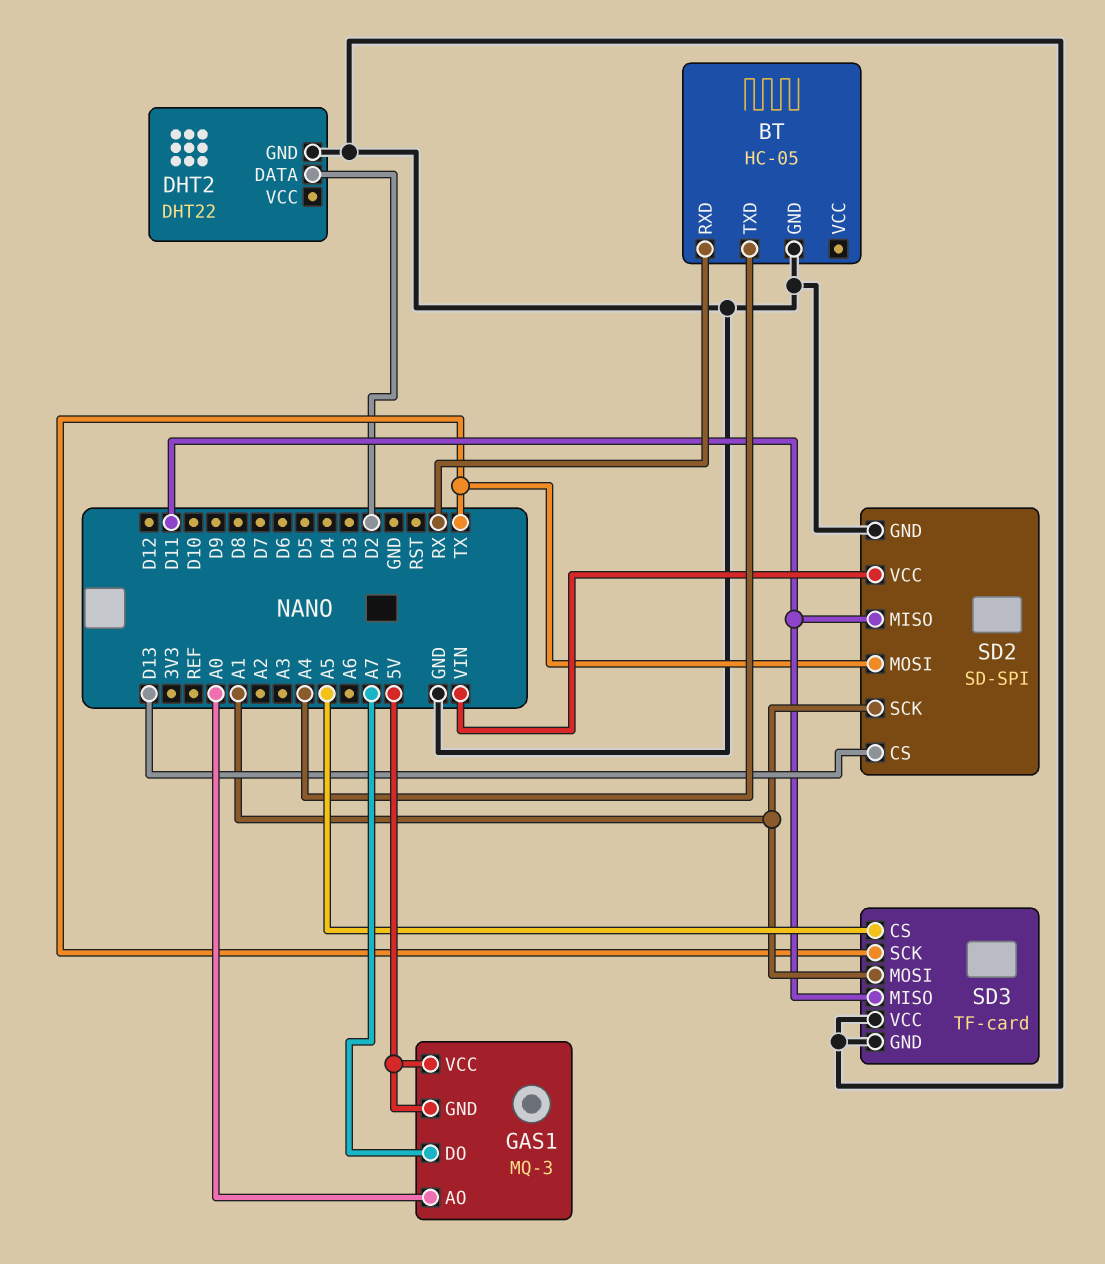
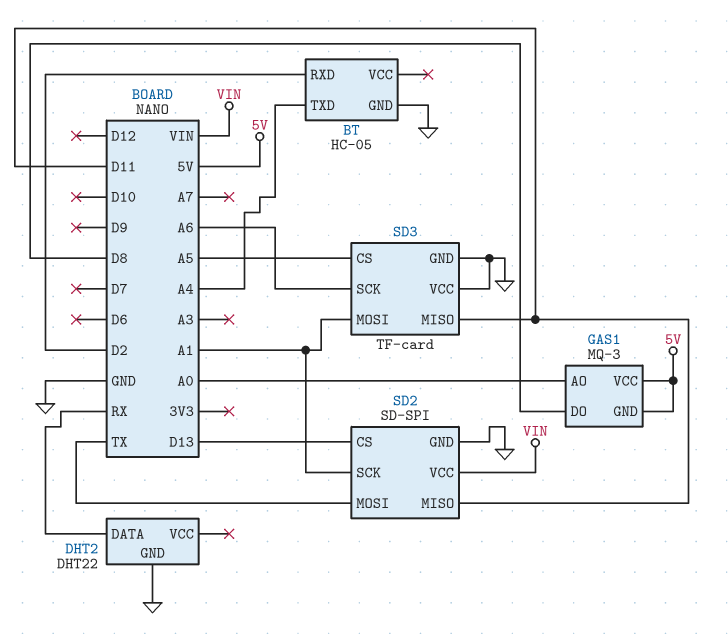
BT pin RXD: RX -> D2
DHT2 pin DATA: D2 -> RX
GAS1 pin DO: A7 -> D8
SD3 pin SCK: TX -> A6

